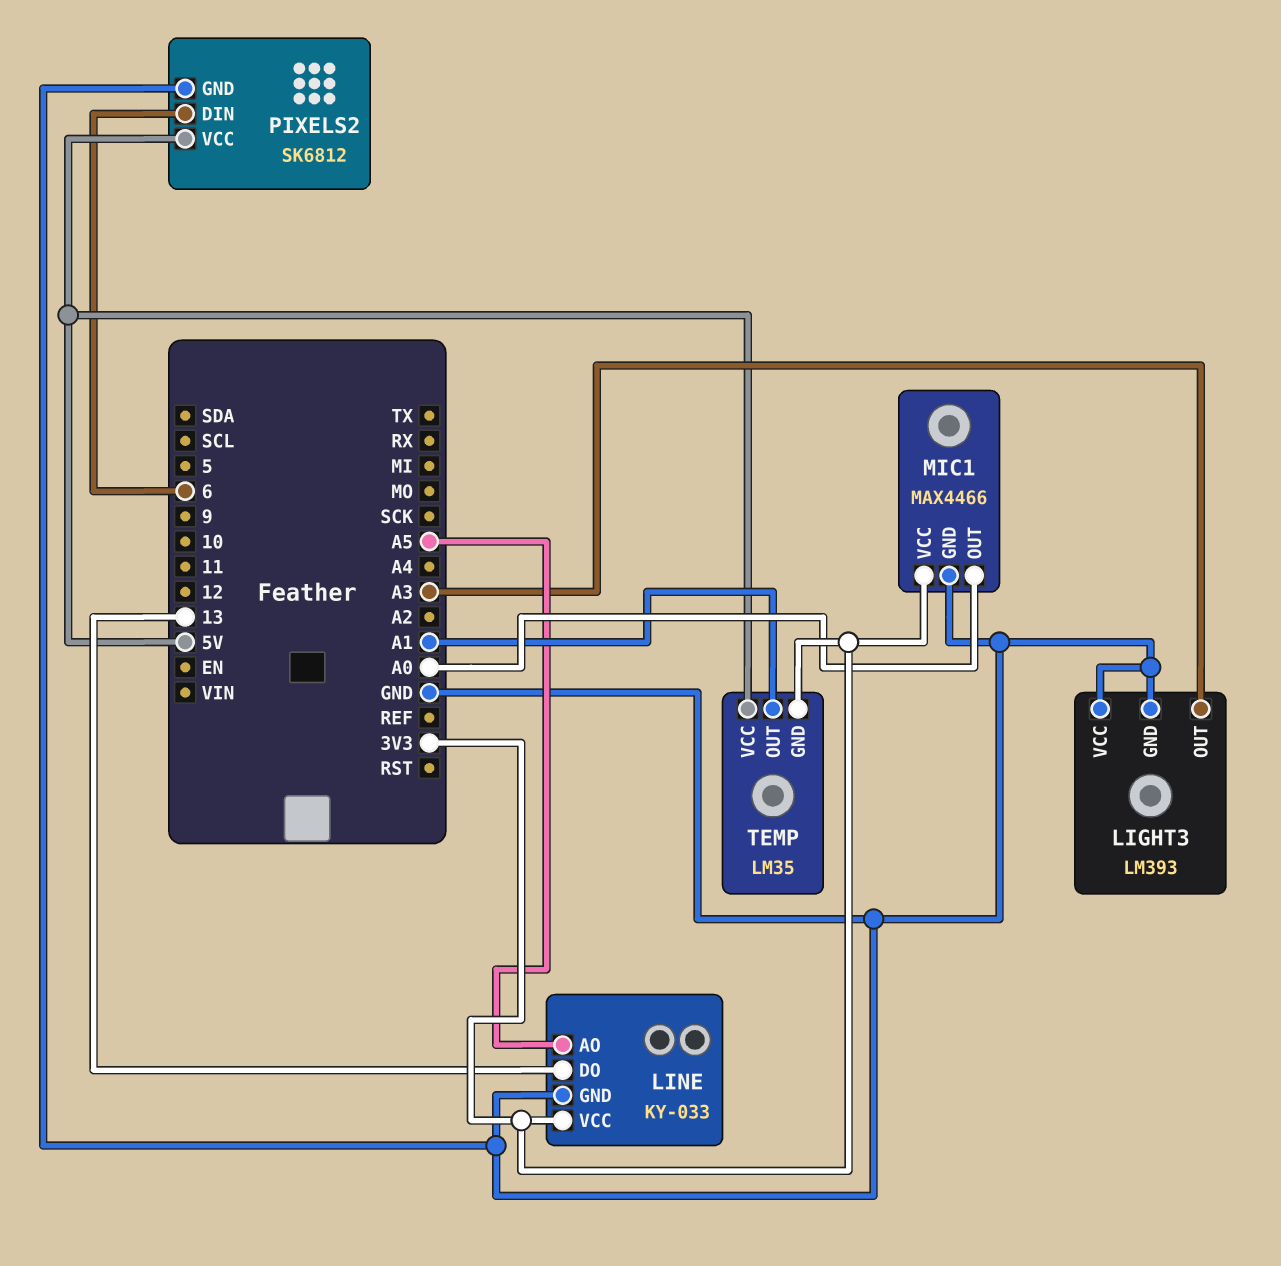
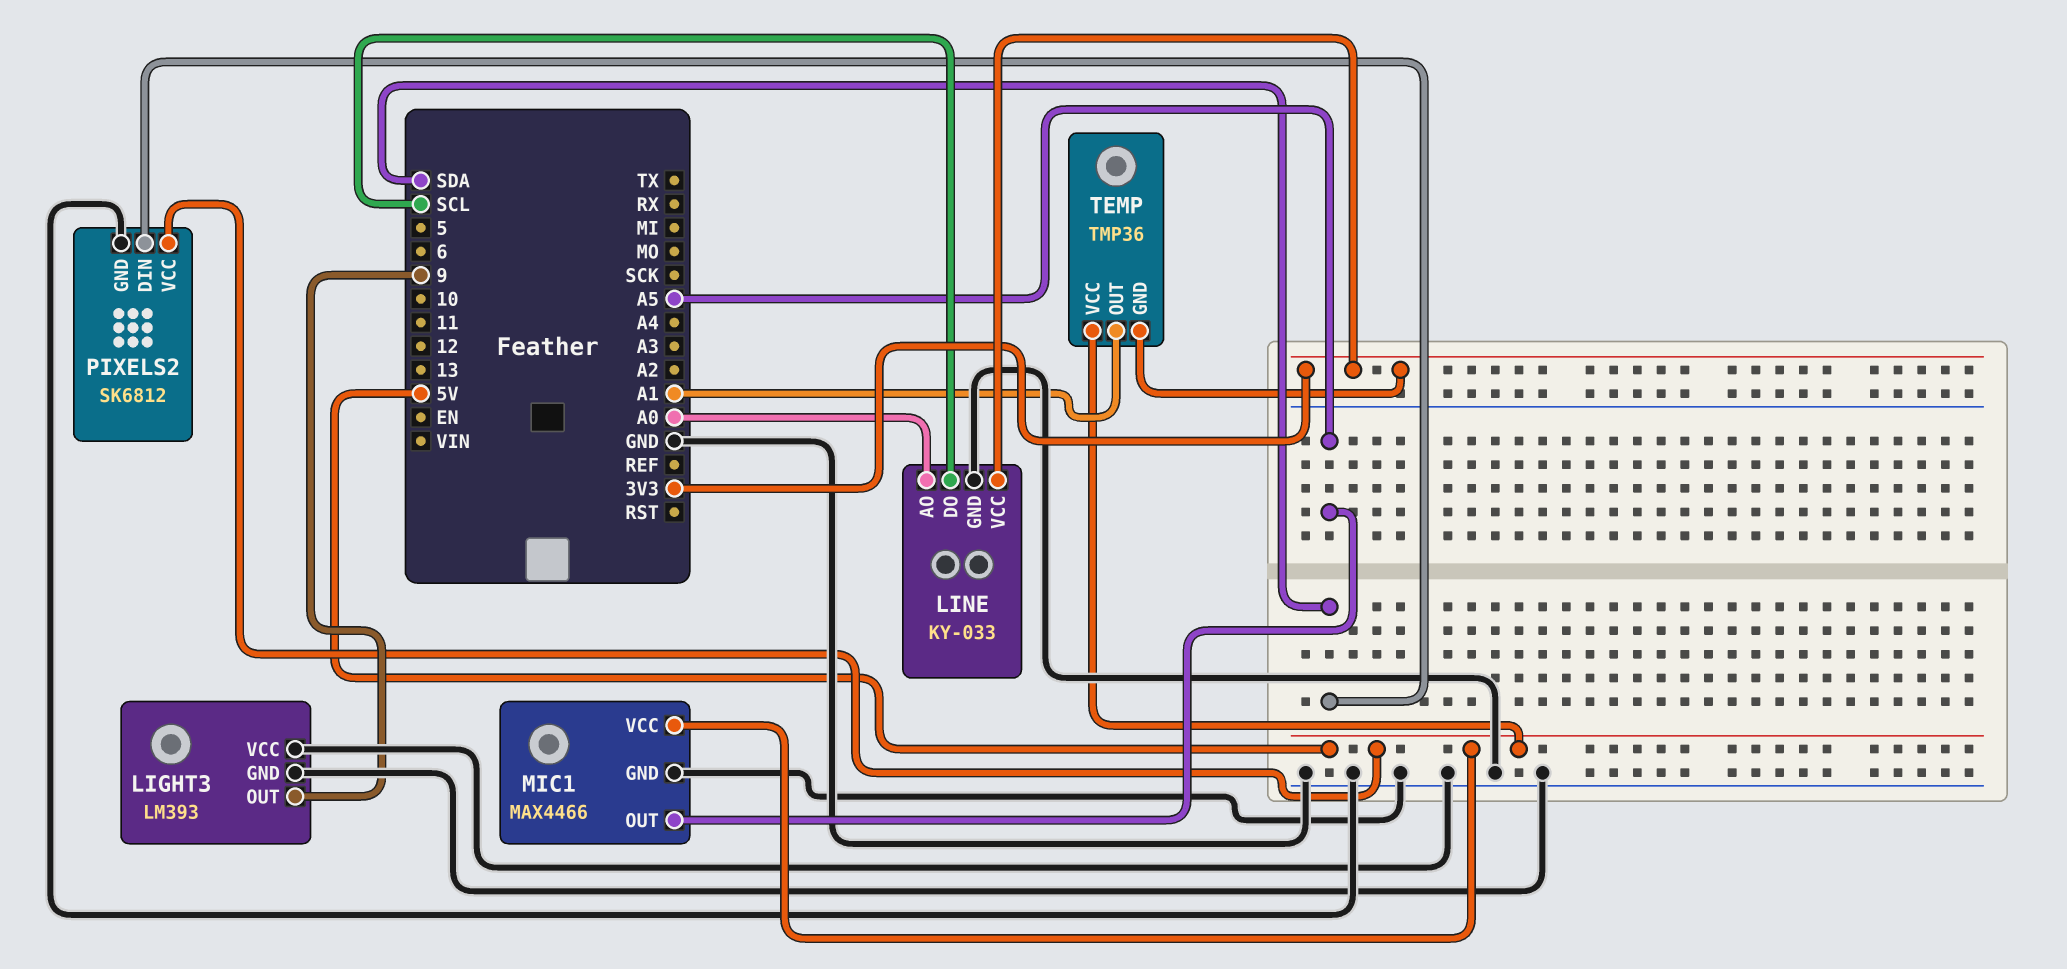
LIGHT3 pin OUT: A3 -> 9
LINE pin AO: A5 -> A0
LINE pin DO: 13 -> SCL
MIC1 pin OUT: A0 -> A5
MIC1 pin VCC: 3V3 -> 5V
PIXELS2 pin DIN: 6 -> SDA
TEMP: LM35 -> TMP36

